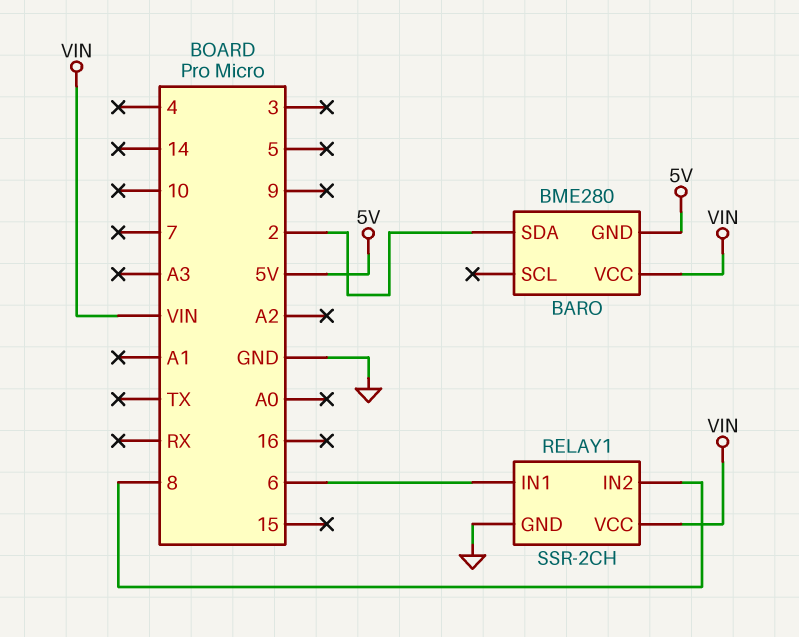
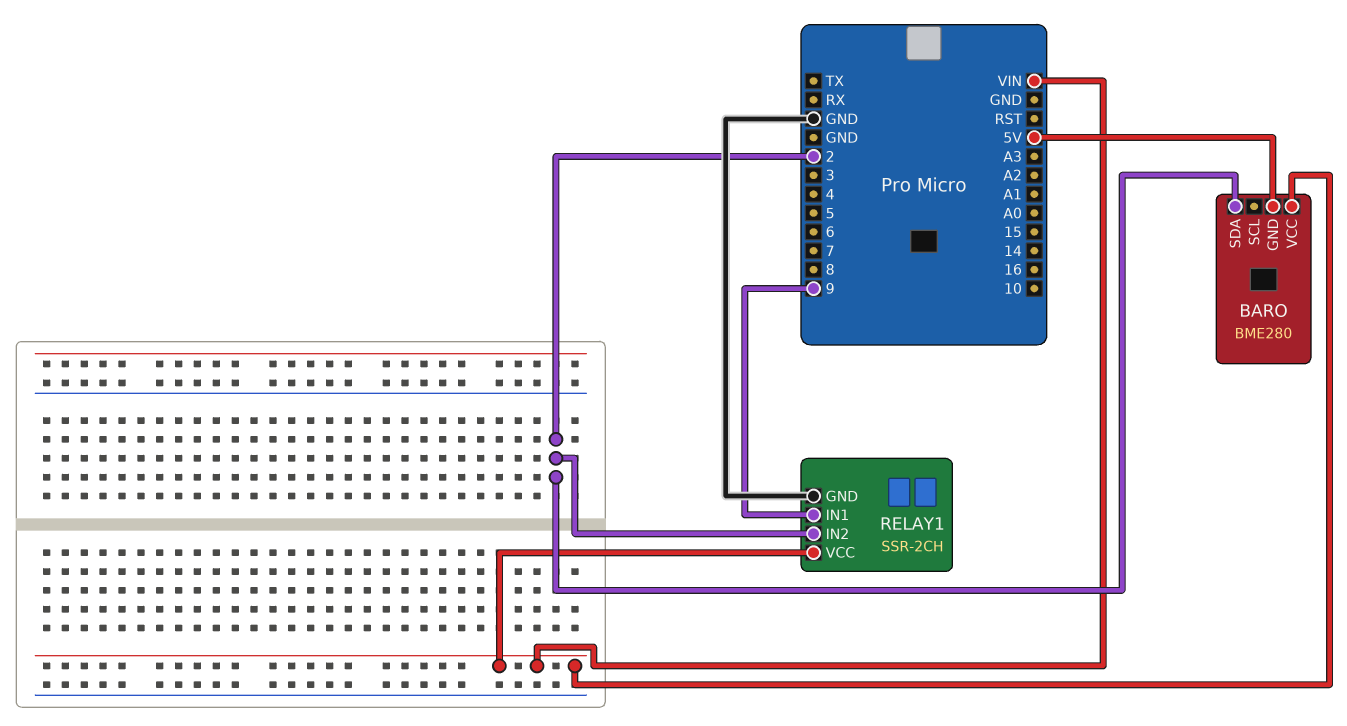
RELAY1 pin IN1: 6 -> 9
RELAY1 pin IN2: 8 -> 2

